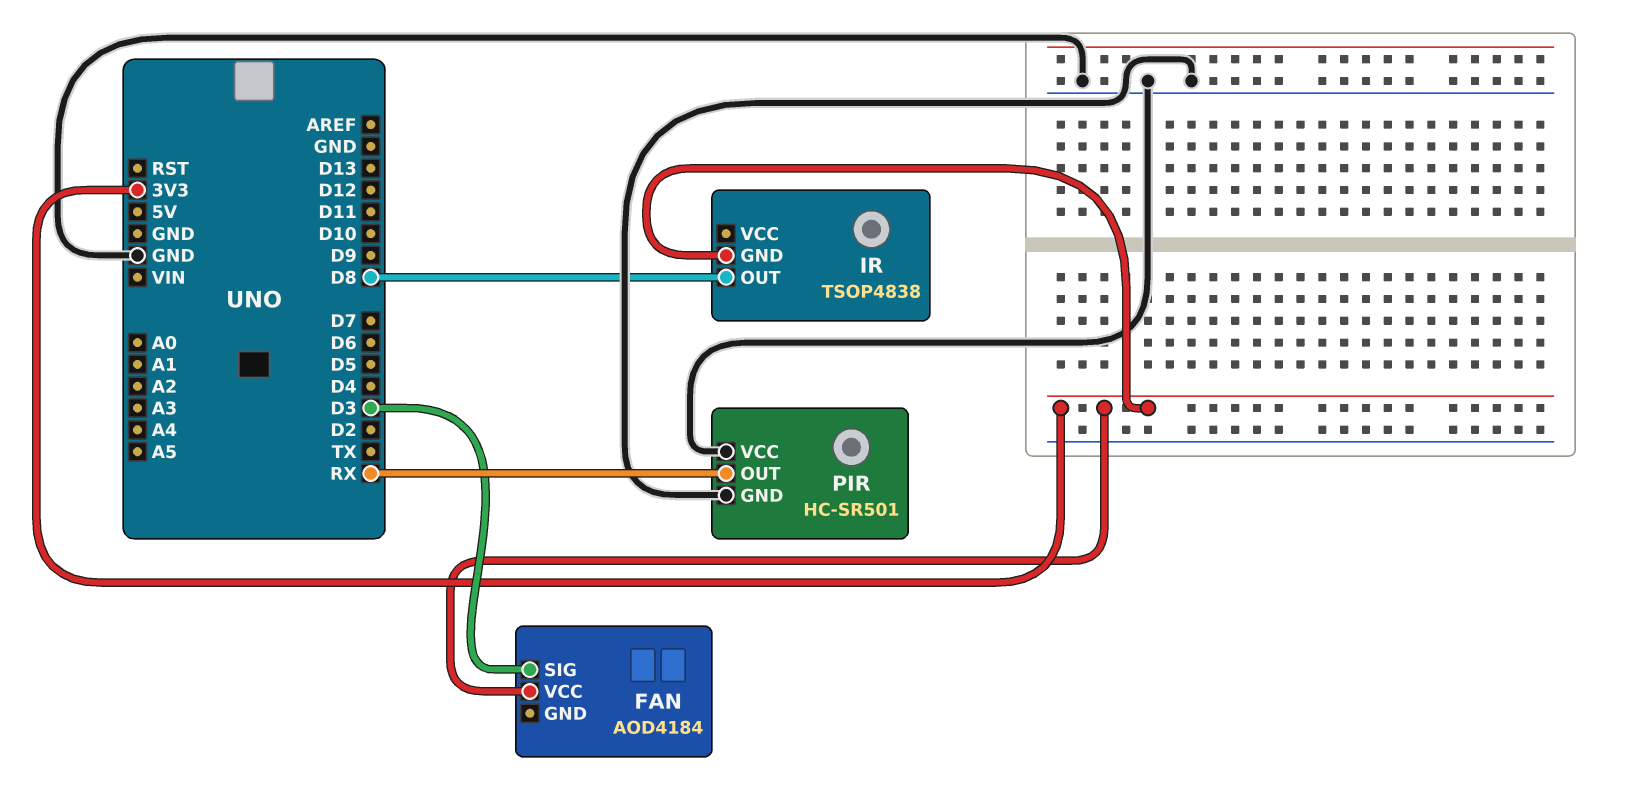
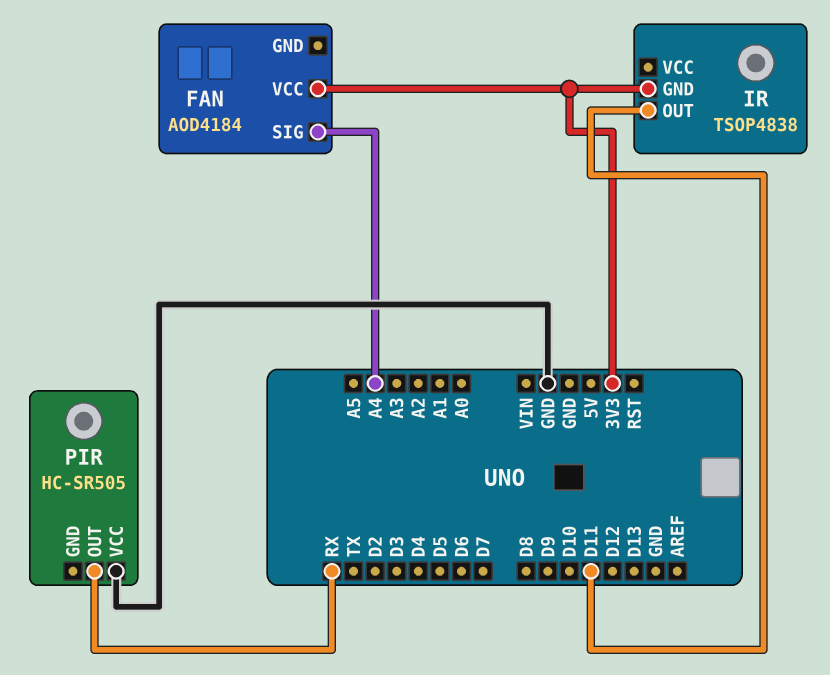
FAN pin SIG: D3 -> A4
IR pin OUT: D8 -> D11
PIR: HC-SR501 -> HC-SR505
PIR pin GND: GND -> none

